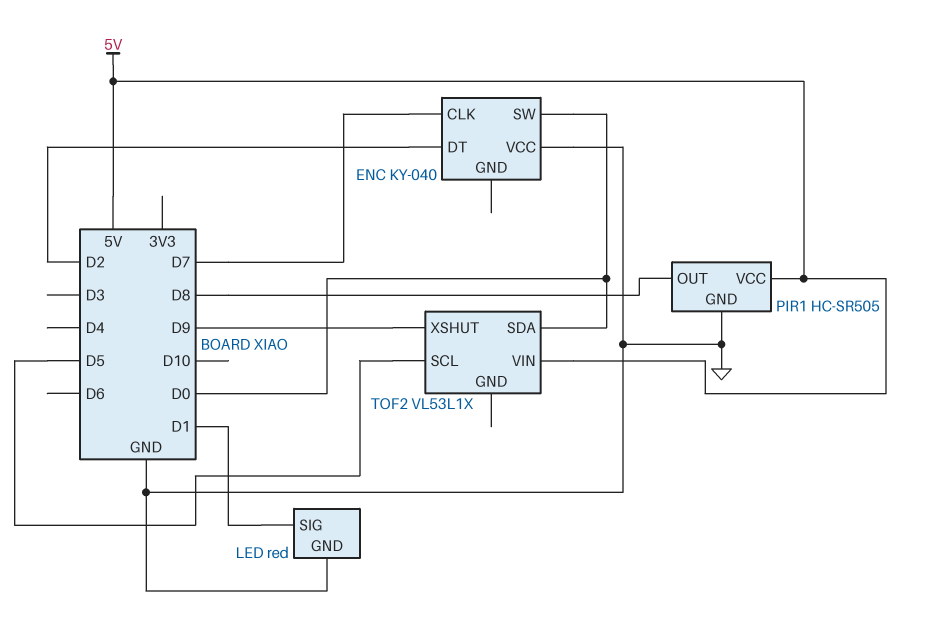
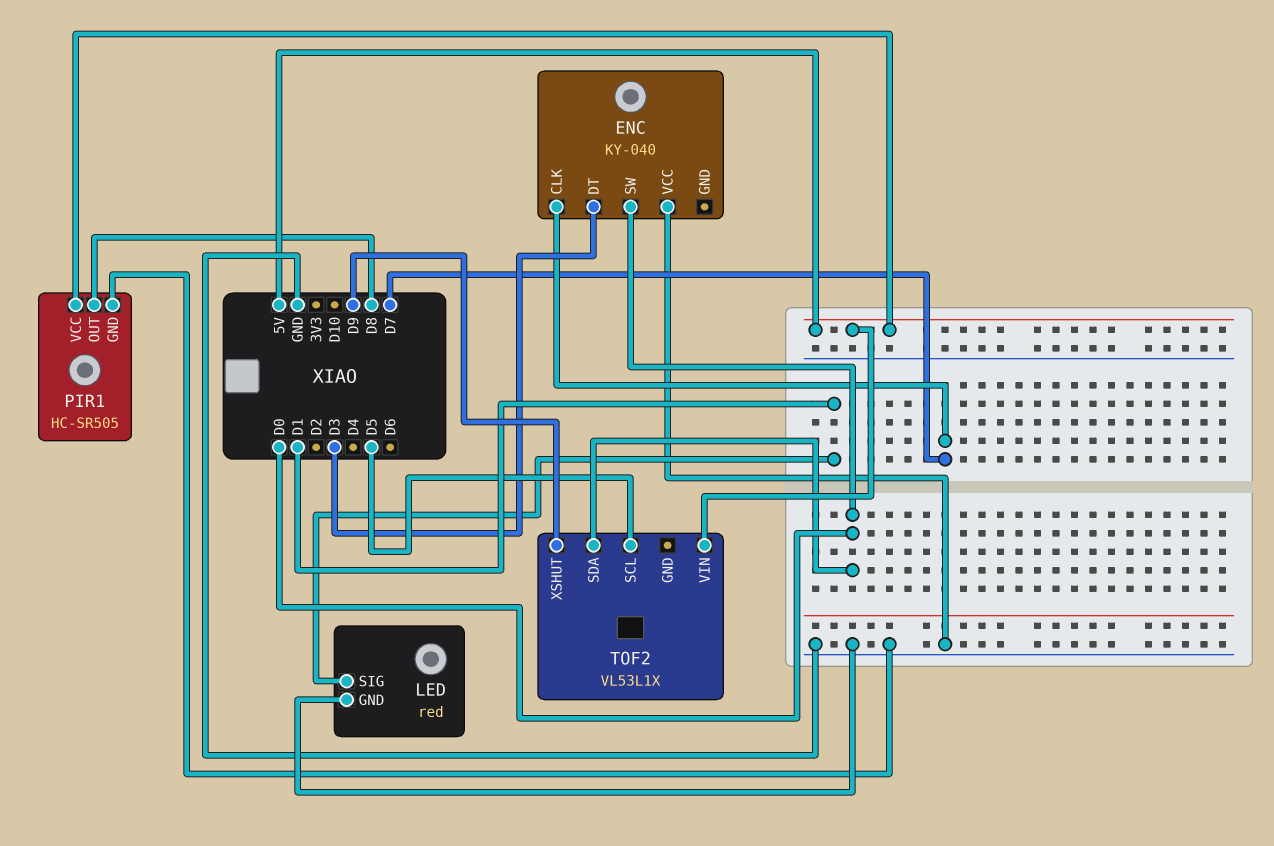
ENC pin DT: D2 -> D3

